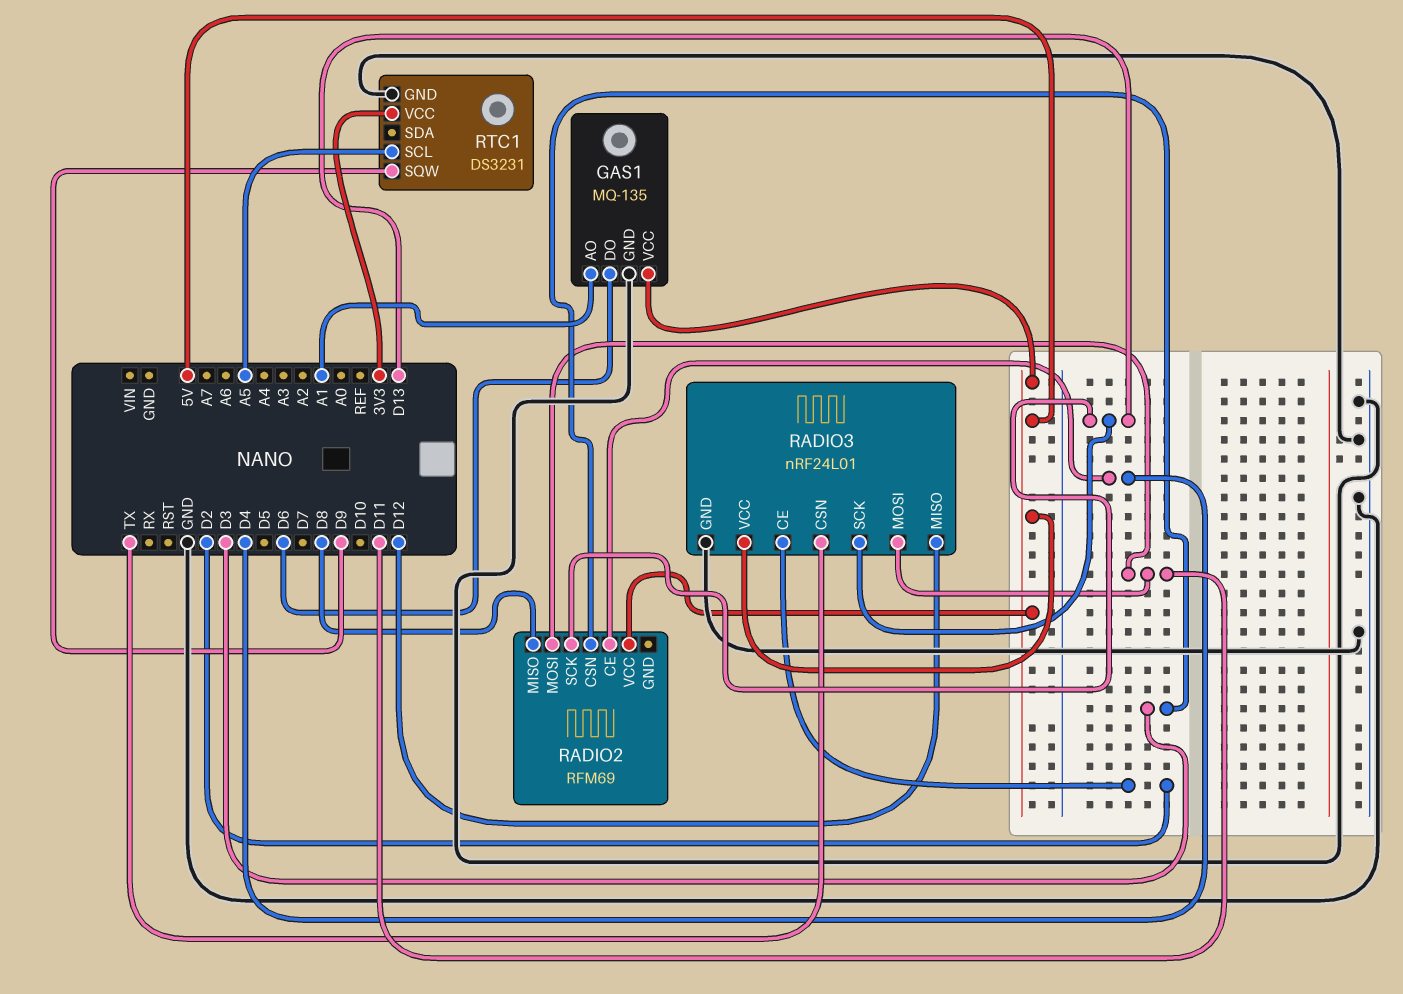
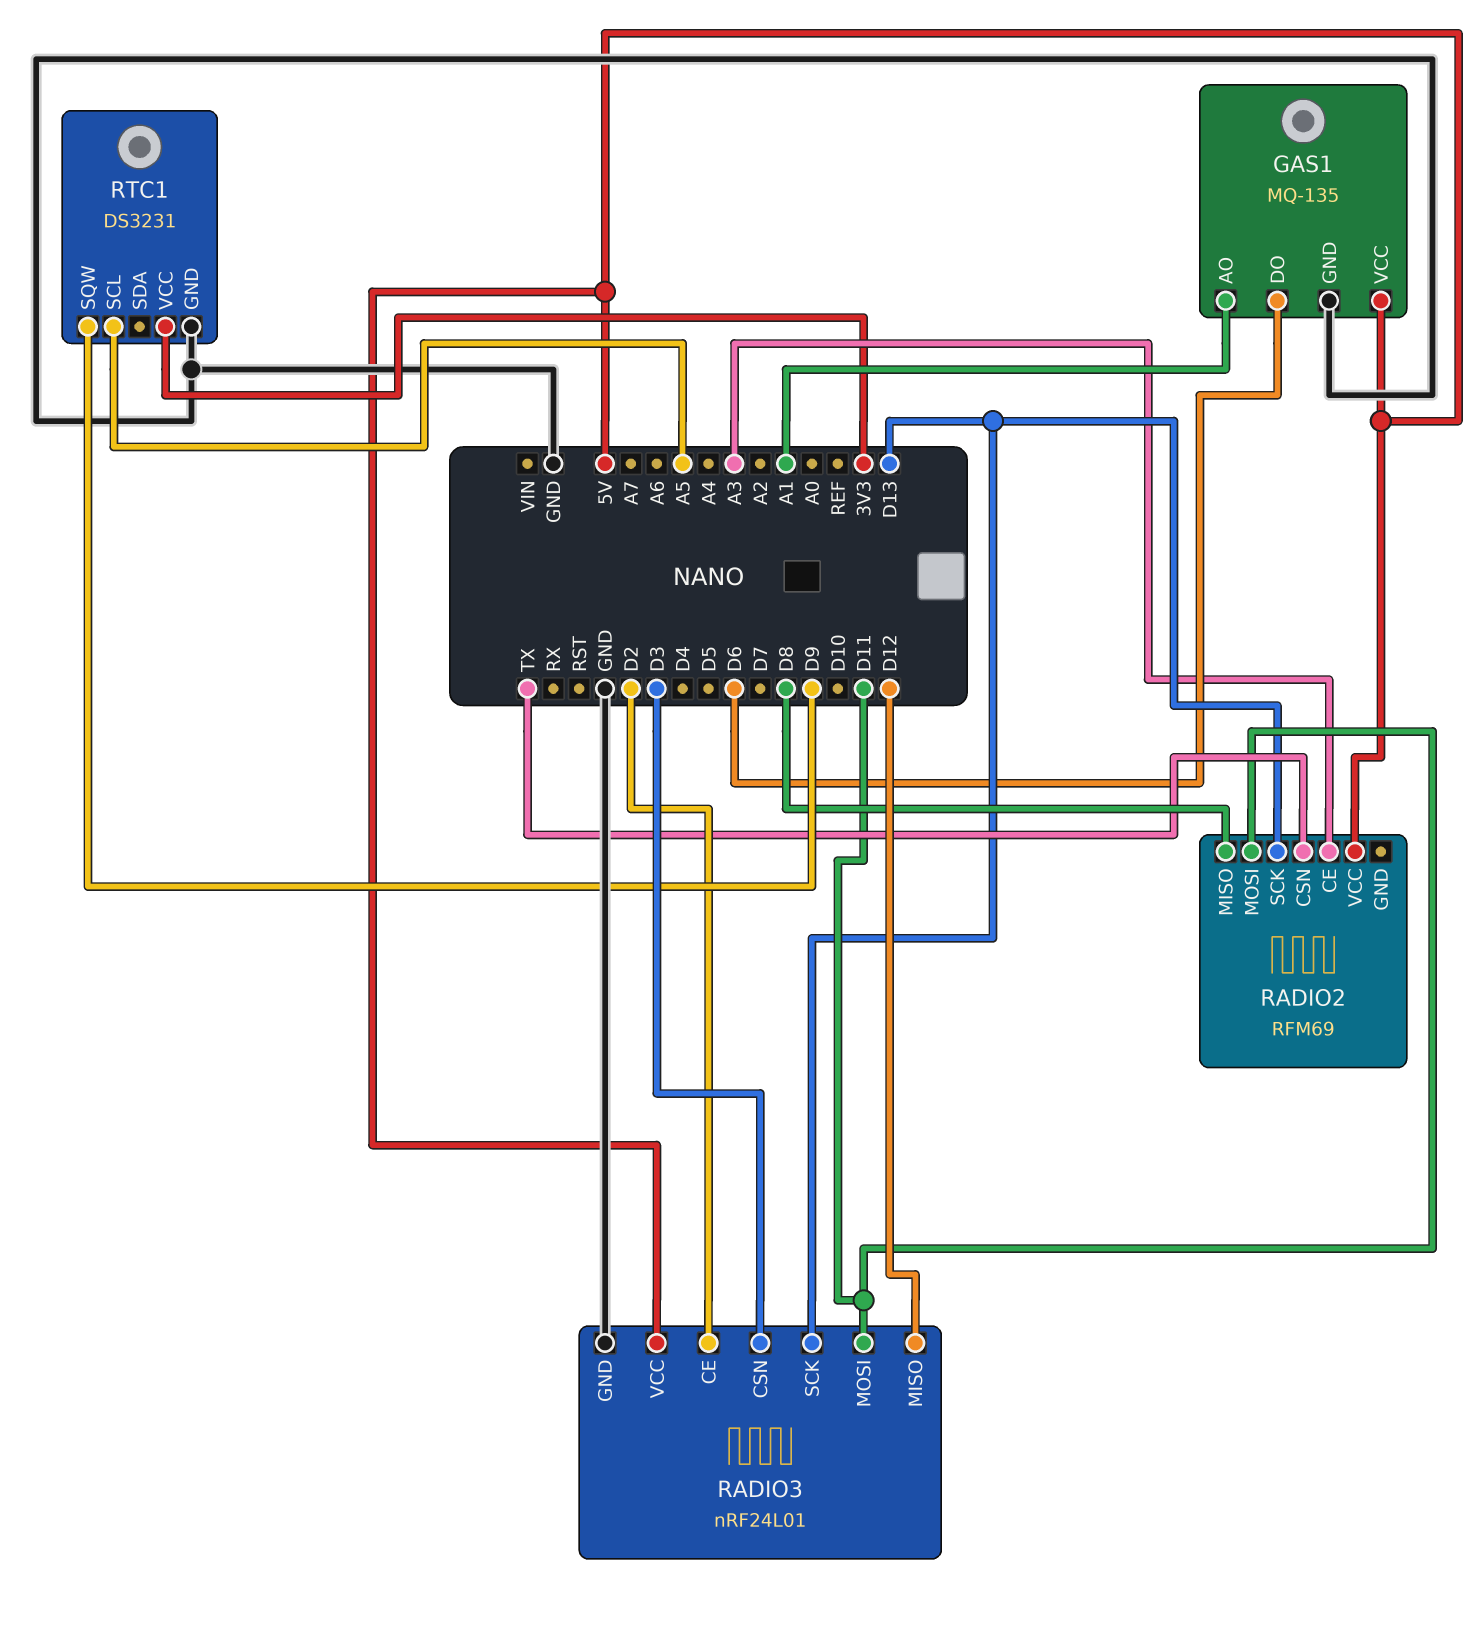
RADIO2 pin CE: D4 -> A3
RADIO2 pin CSN: D3 -> TX
RADIO3 pin CSN: TX -> D3

